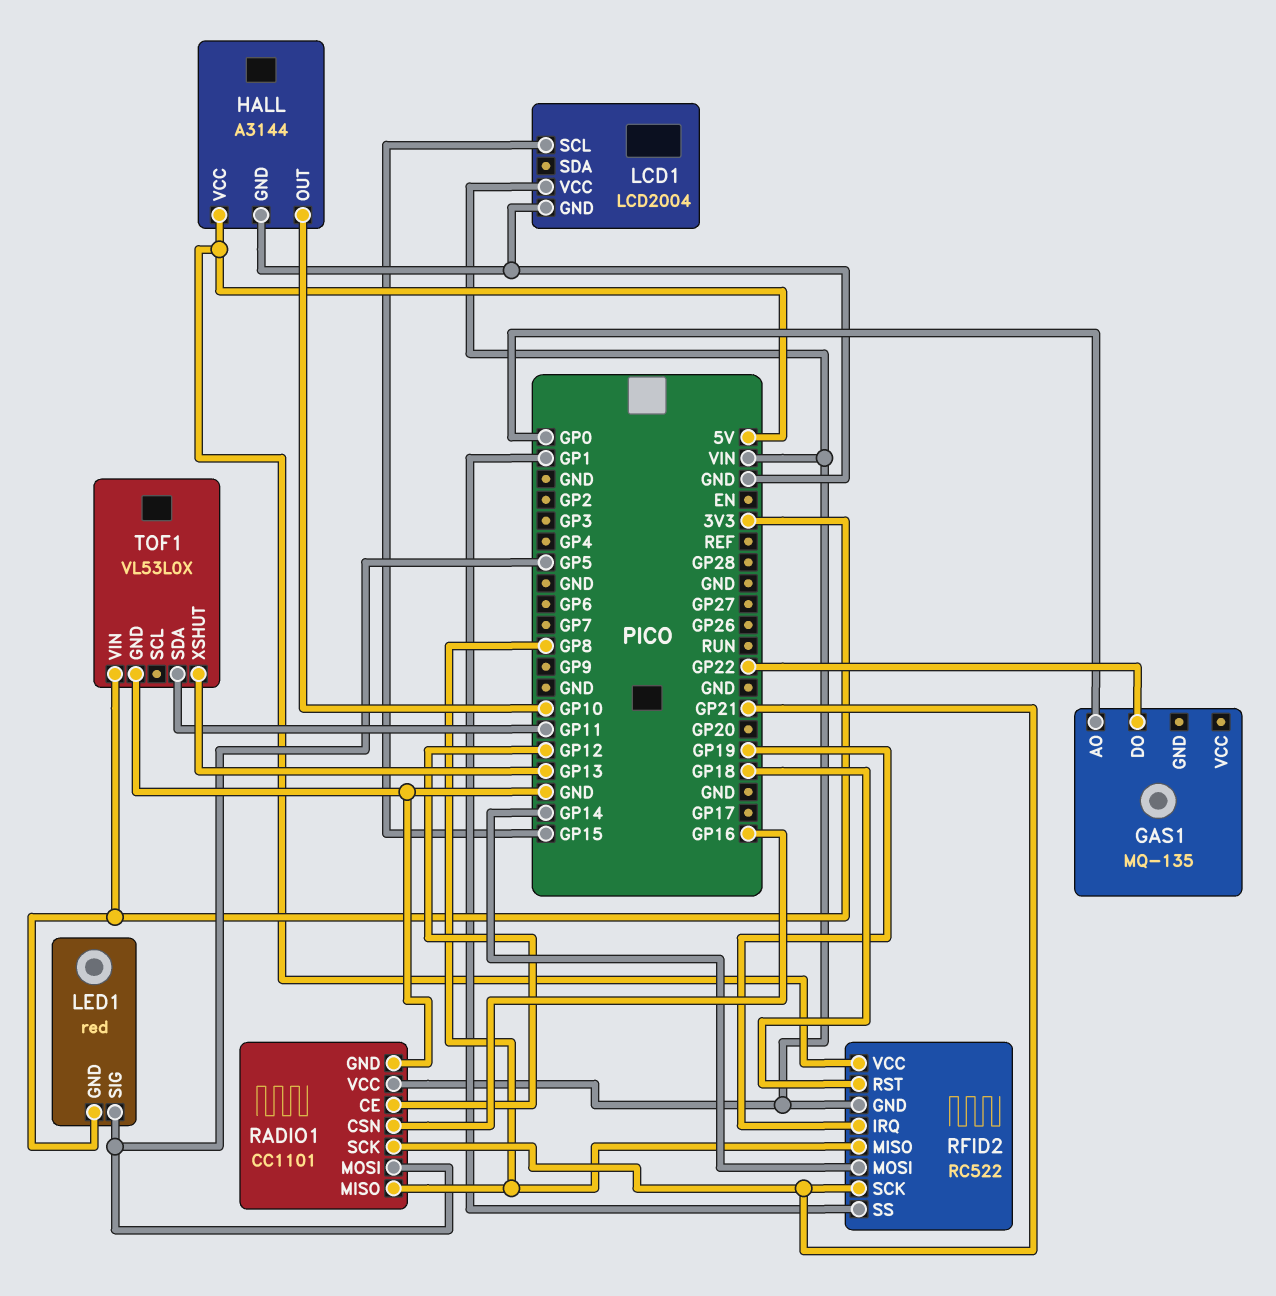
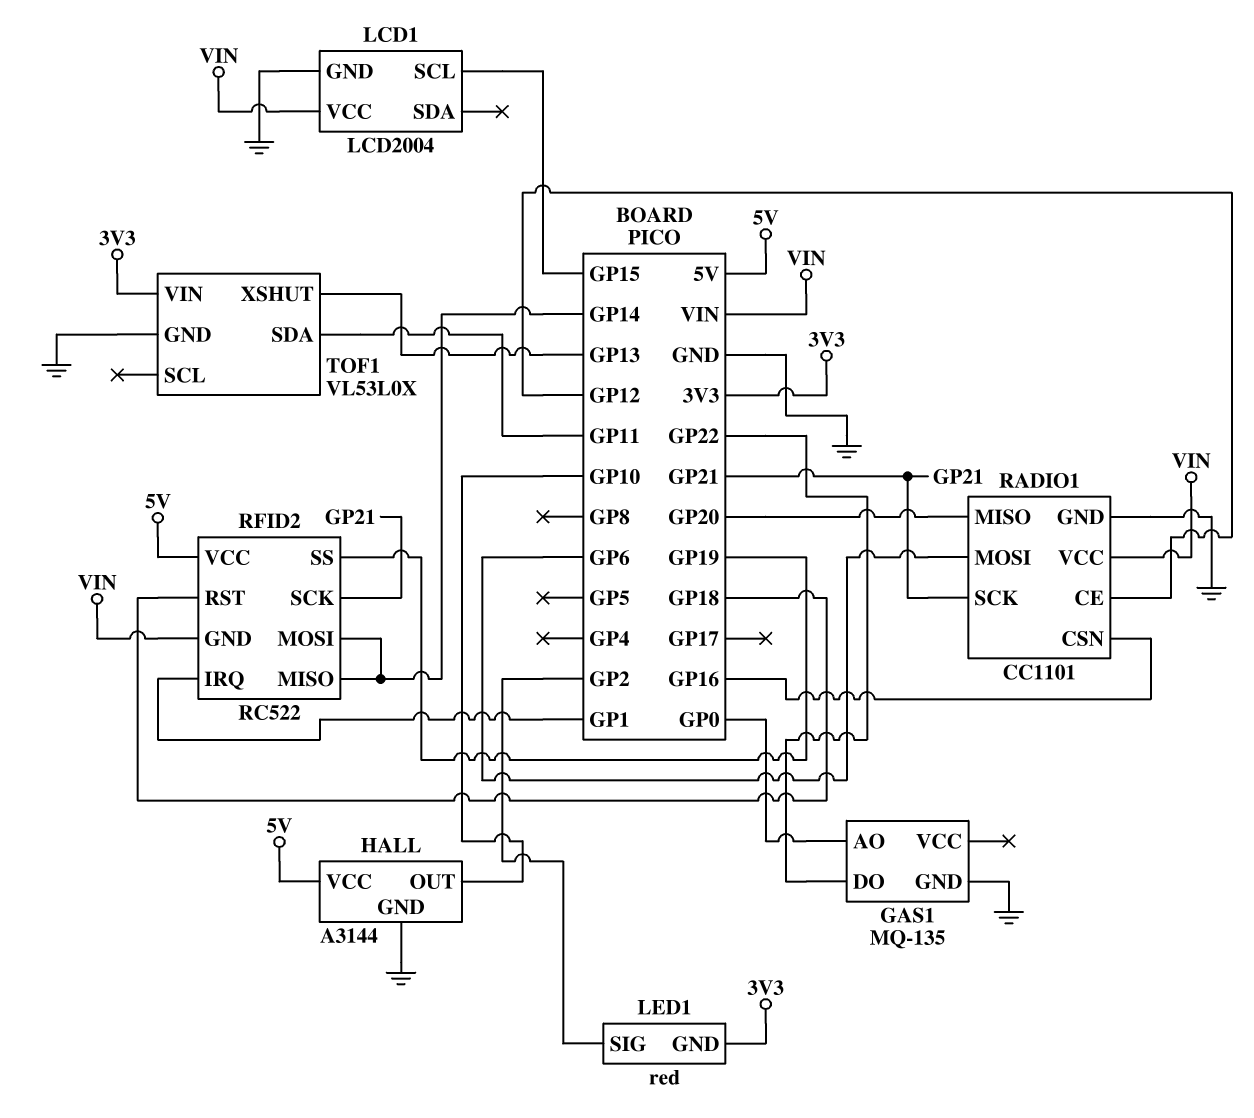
GAS1 pin GND: none -> GND
LED1 pin SIG: GP5 -> GP2
RADIO1 pin MISO: GP8 -> GP20
RADIO1 pin MOSI: GP5 -> GP6
RFID2 pin IRQ: GP19 -> GP1
RFID2 pin MISO: GP8 -> GP14
RFID2 pin SS: GP1 -> GP19

